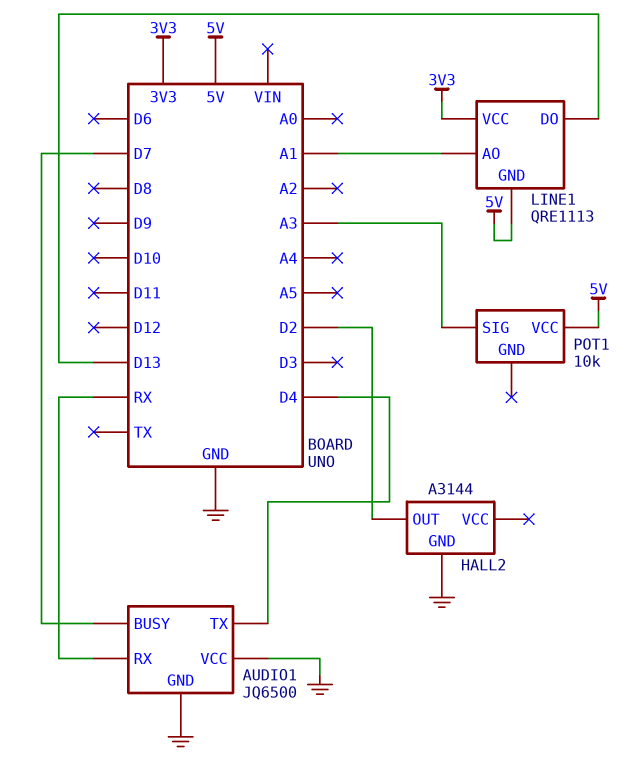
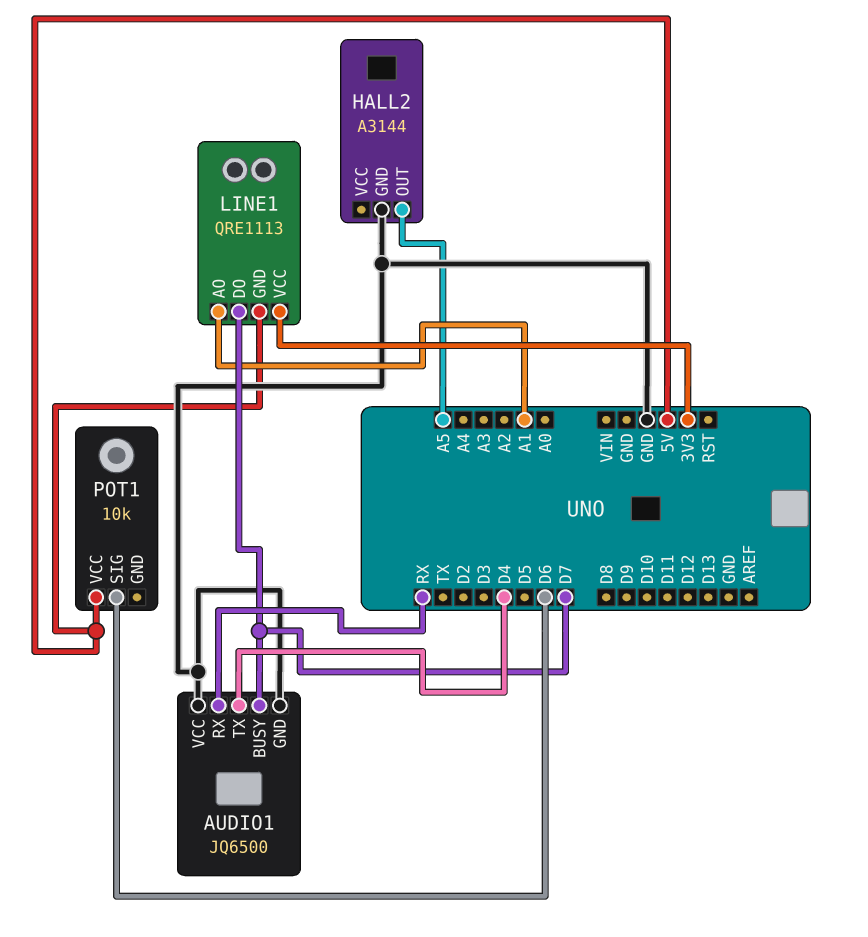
HALL2 pin OUT: D2 -> A5
LINE1 pin DO: D13 -> D7
POT1 pin SIG: A3 -> D6

